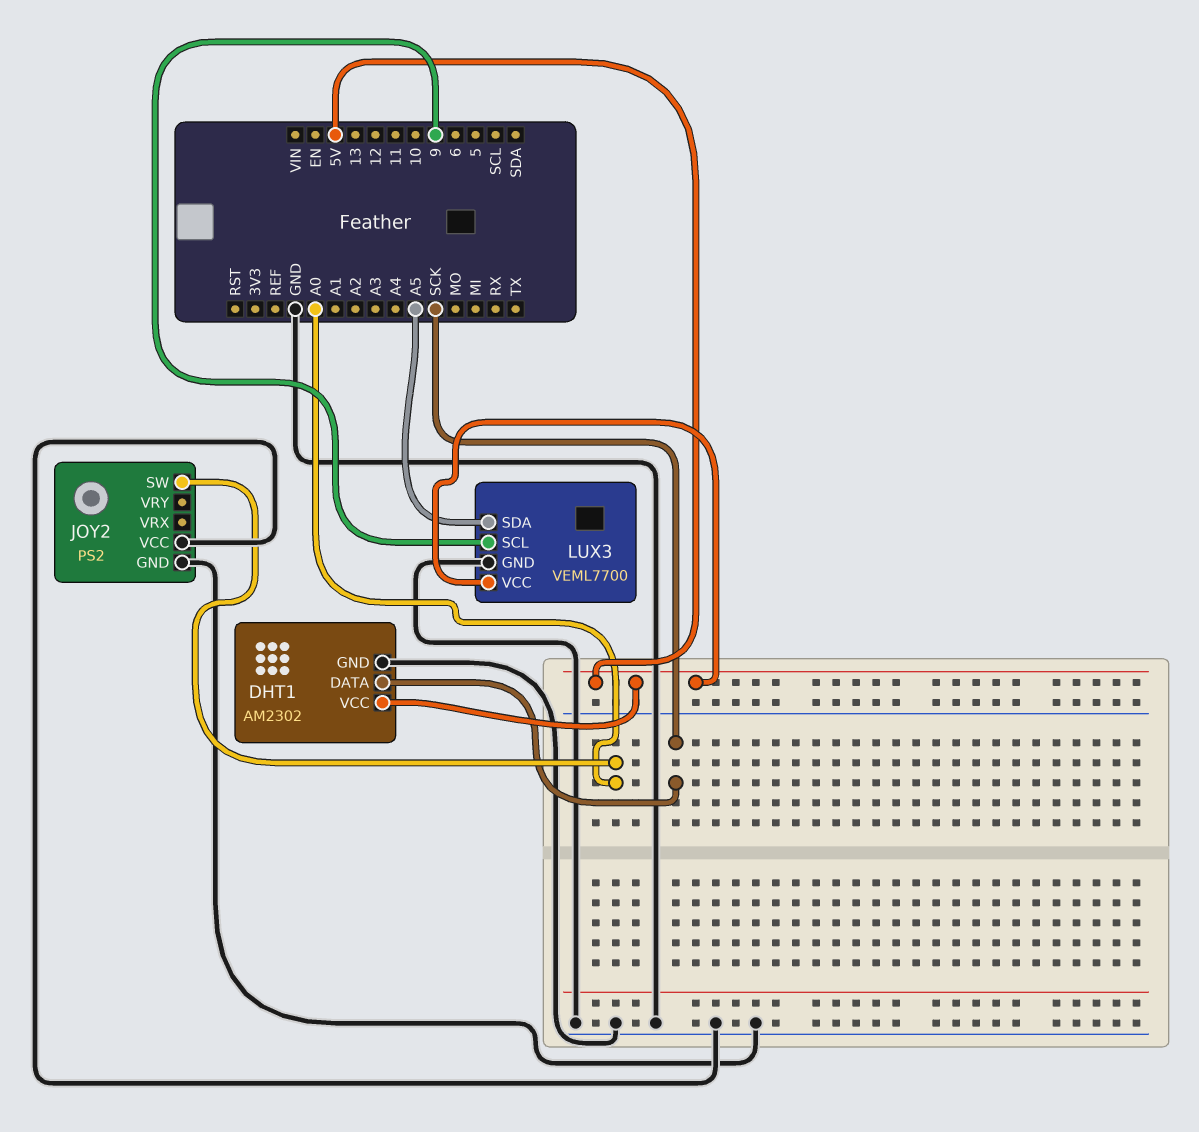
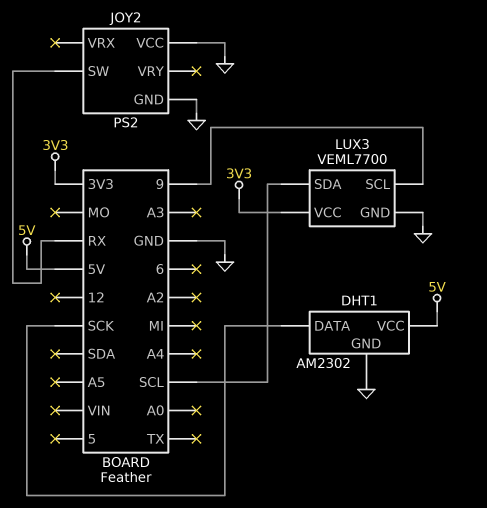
JOY2 pin SW: A0 -> RX
LUX3 pin SDA: A5 -> SCL
LUX3 pin VCC: 5V -> 3V3

